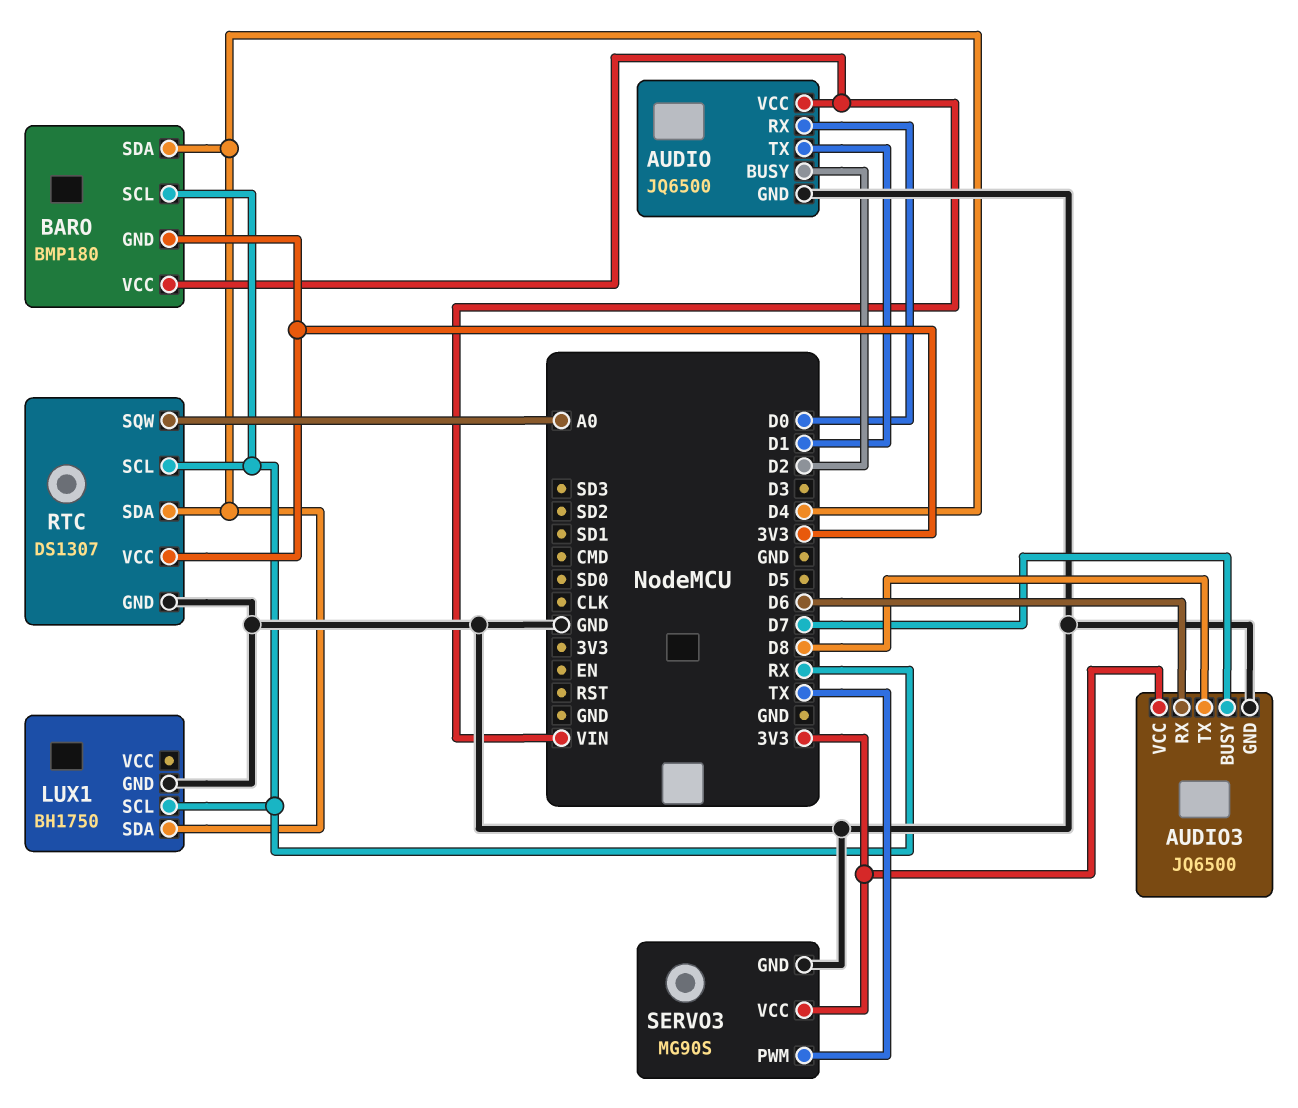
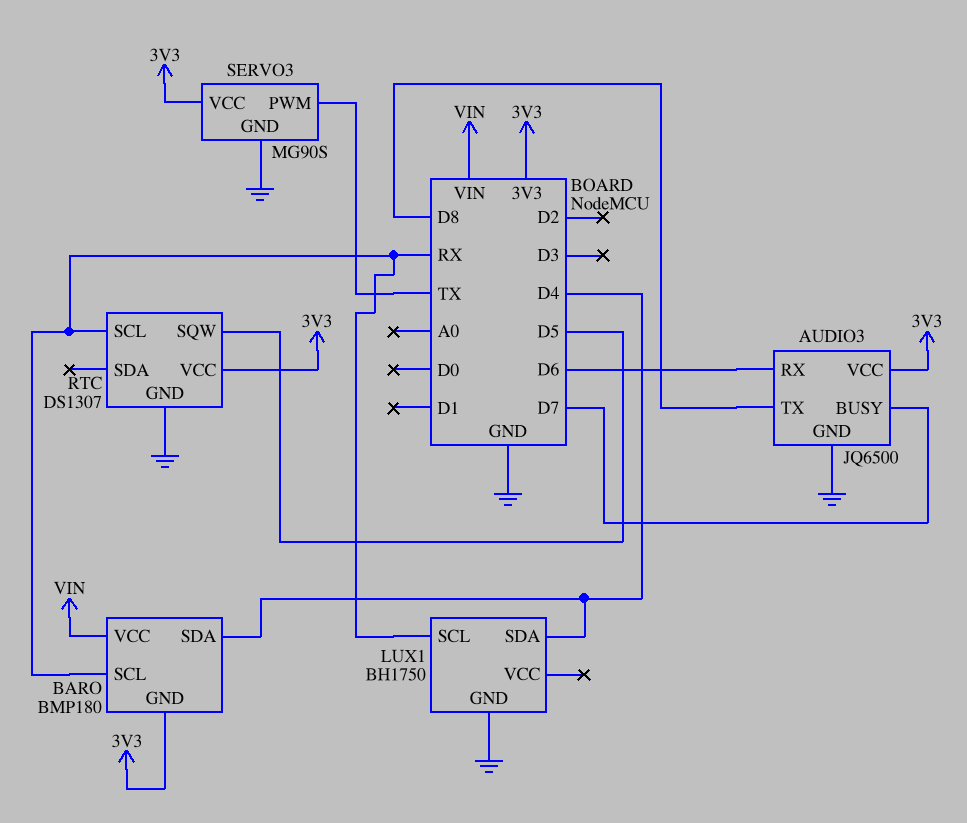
AUDIO: JQ6500 -> none
AUDIO pin BUSY: D2 -> none
AUDIO pin GND: GND -> none
AUDIO pin RX: D0 -> none
AUDIO pin TX: D1 -> none
AUDIO pin VCC: VIN -> none
RTC pin SDA: D4 -> none
RTC pin SQW: A0 -> D5

